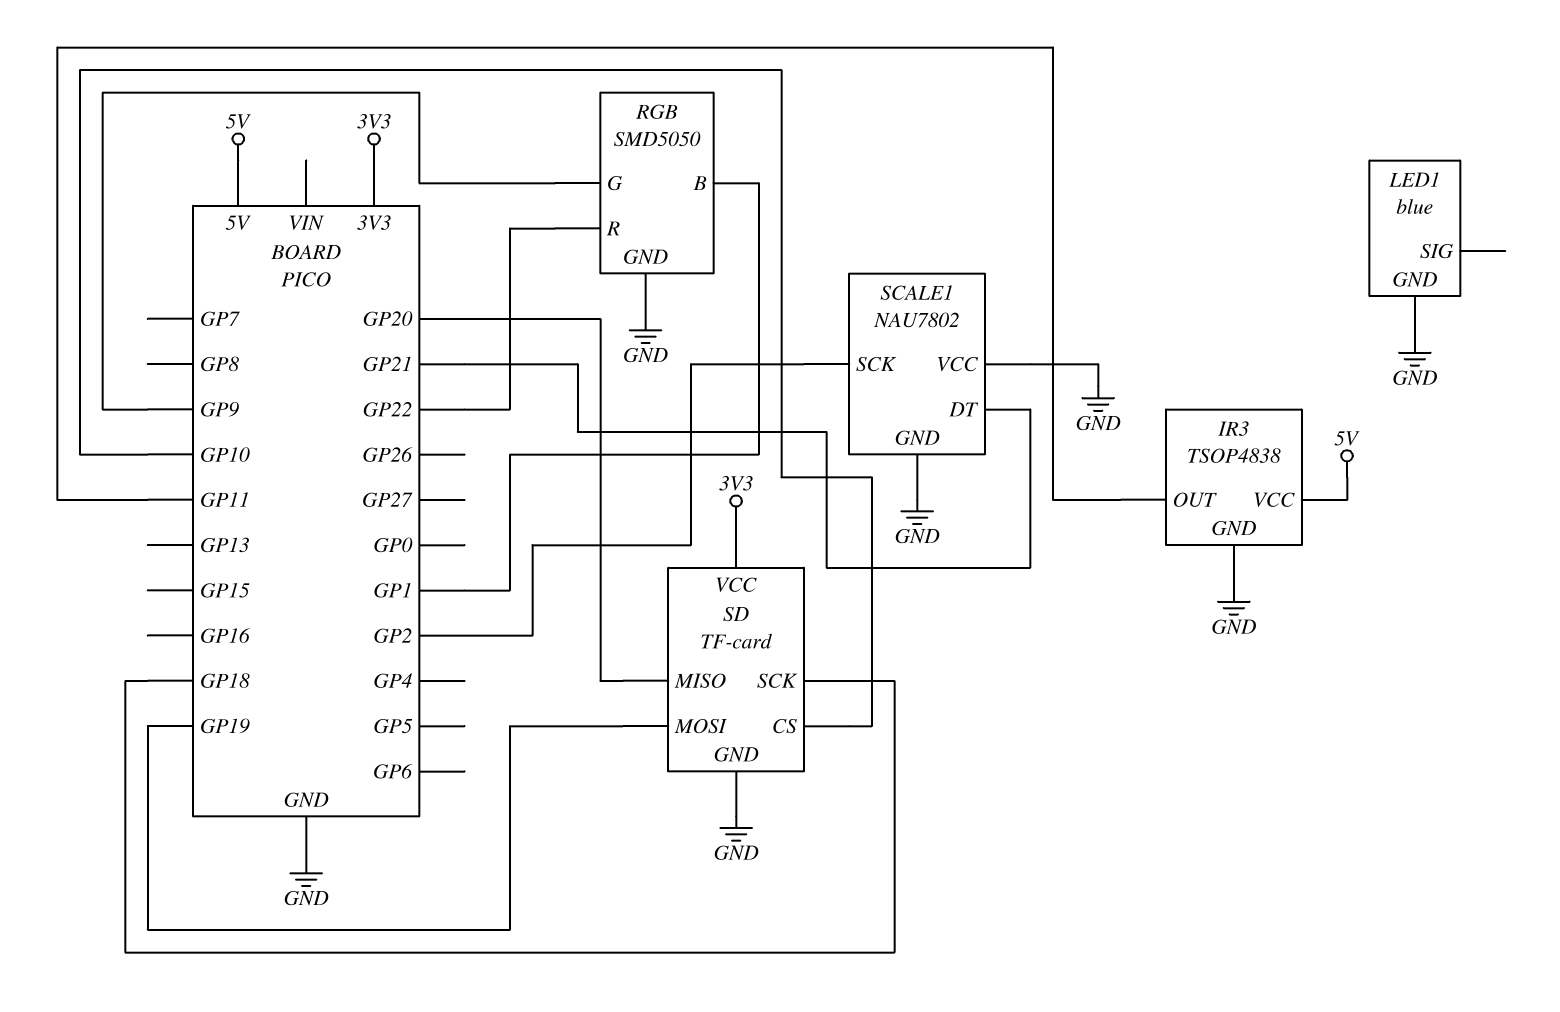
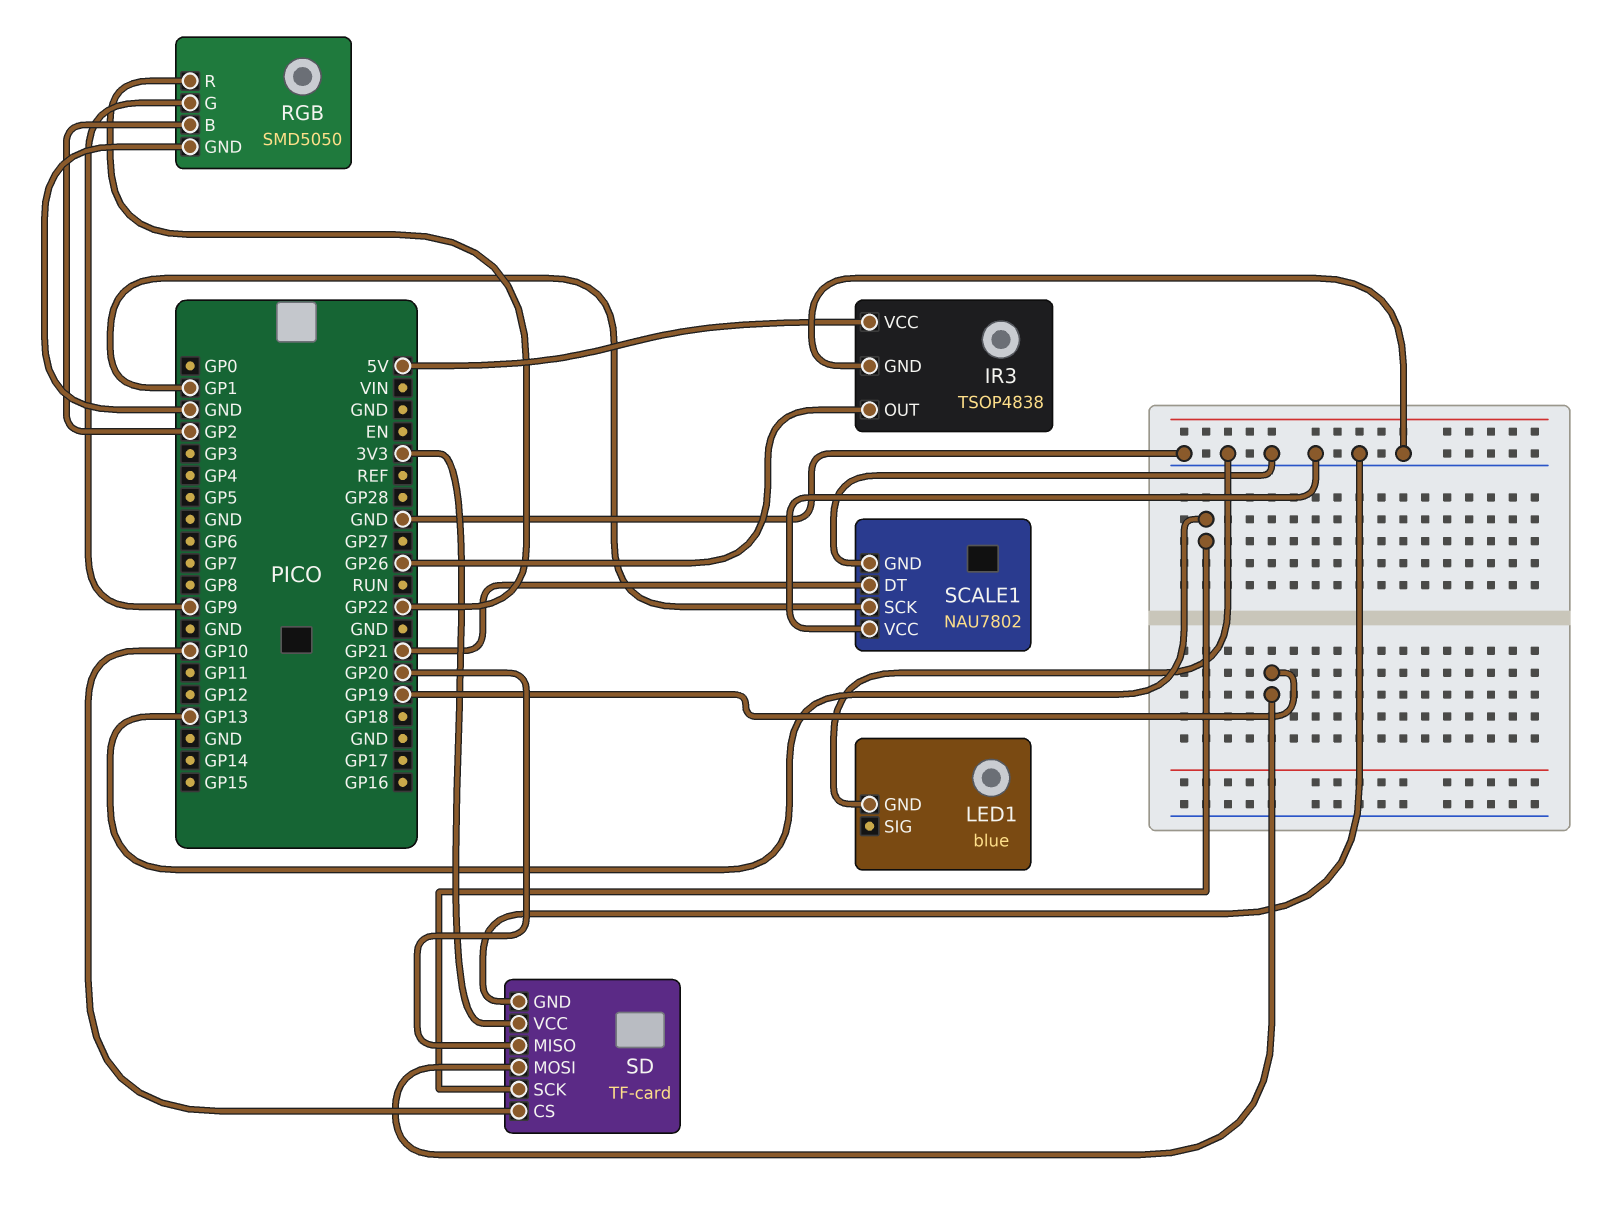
IR3 pin OUT: GP11 -> GP26
RGB pin B: GP1 -> GP2
SCALE1 pin SCK: GP2 -> GP1
SD pin SCK: GP18 -> GP13

